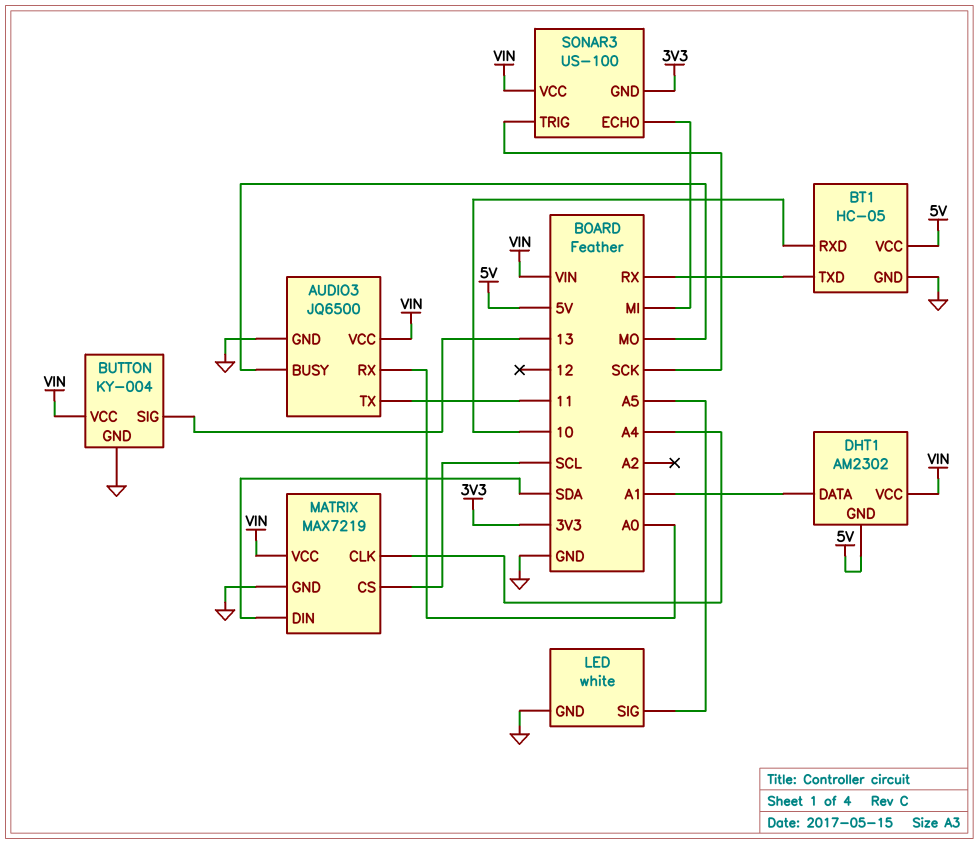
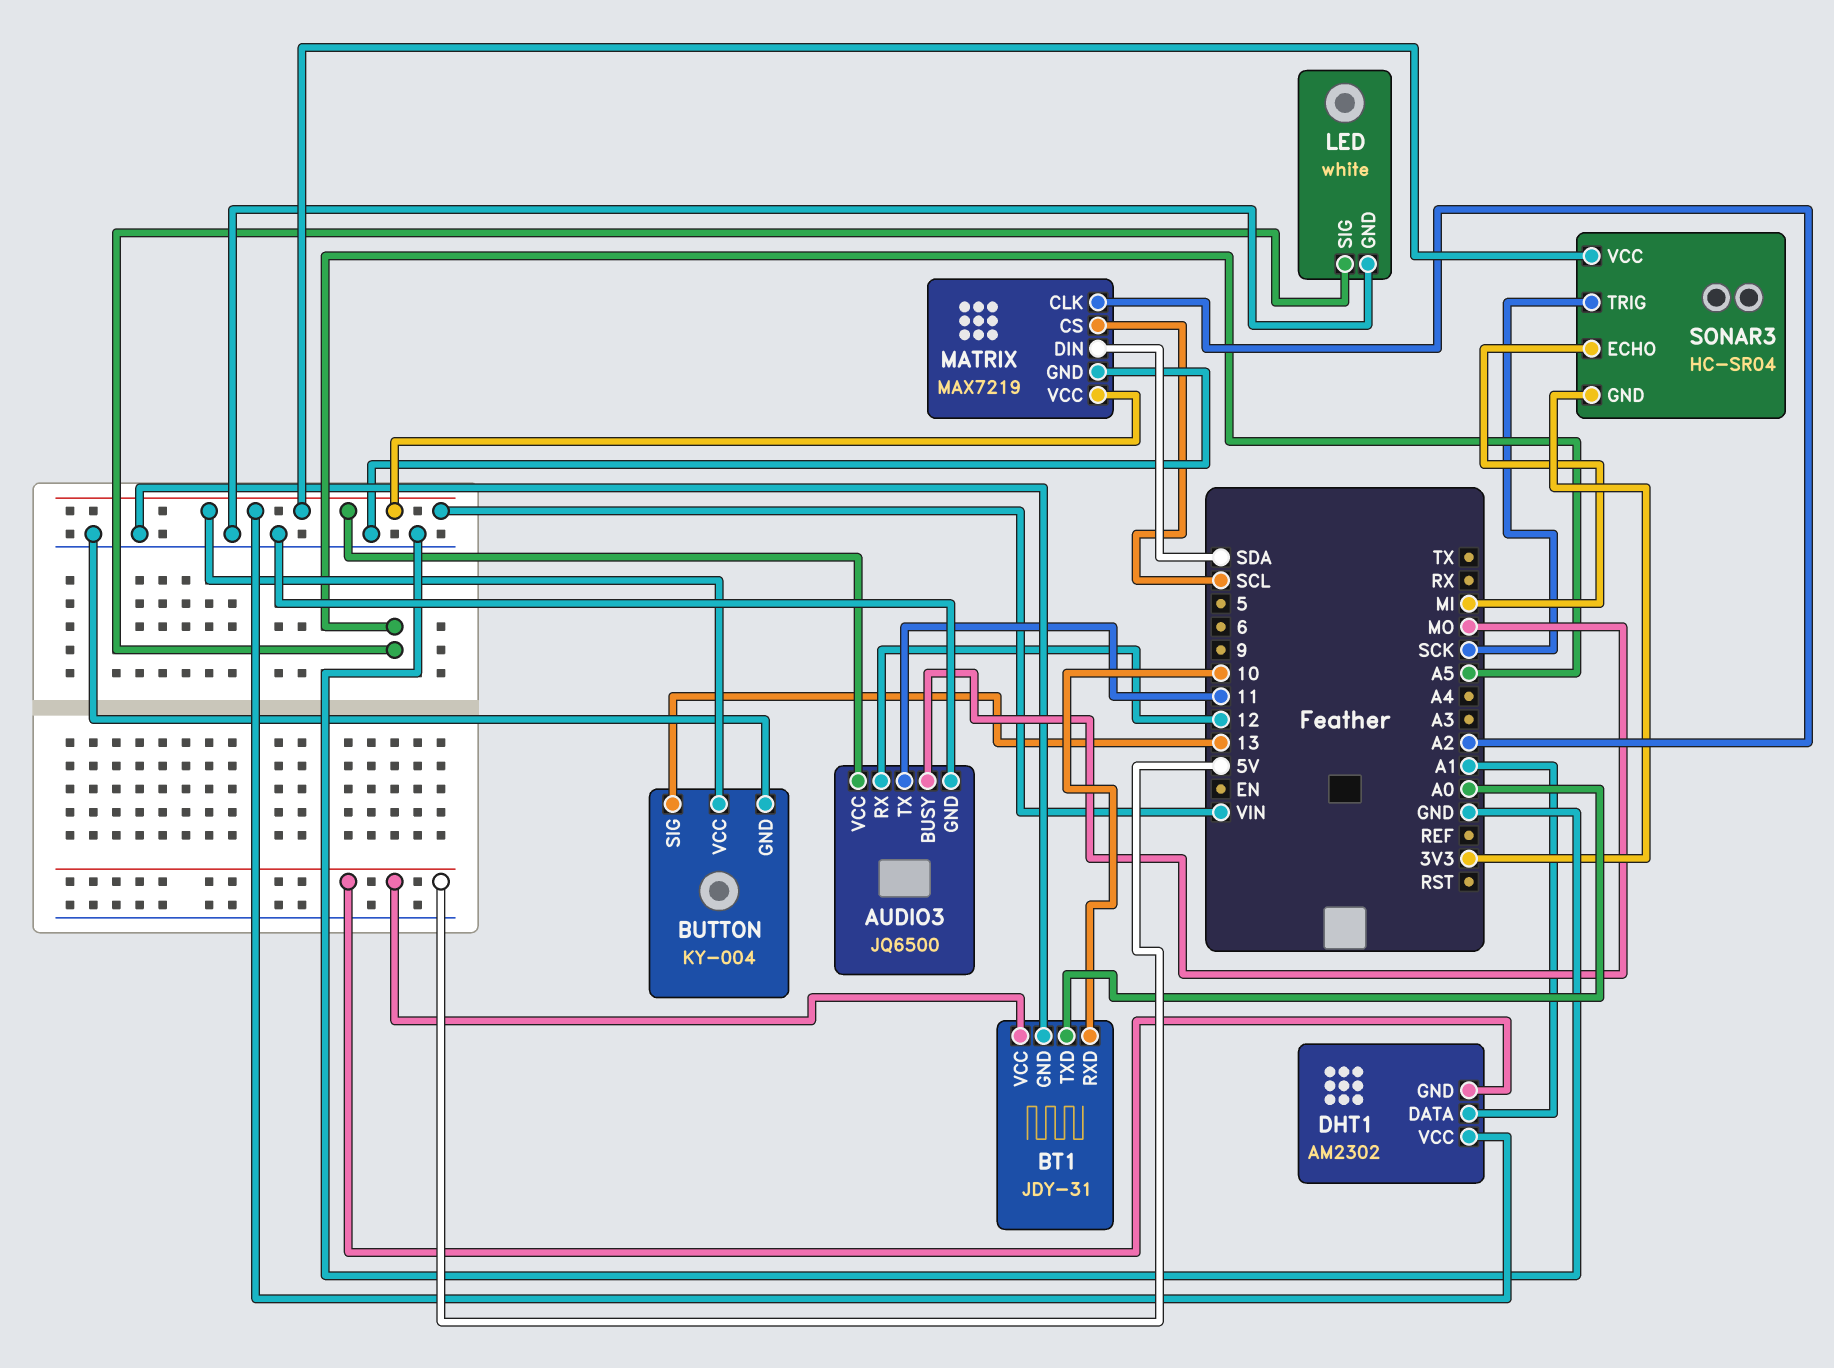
AUDIO3 pin RX: A0 -> 12
BT1: HC-05 -> JDY-31
BT1 pin TXD: RX -> A0
MATRIX pin CLK: A4 -> A2
SONAR3: US-100 -> HC-SR04

